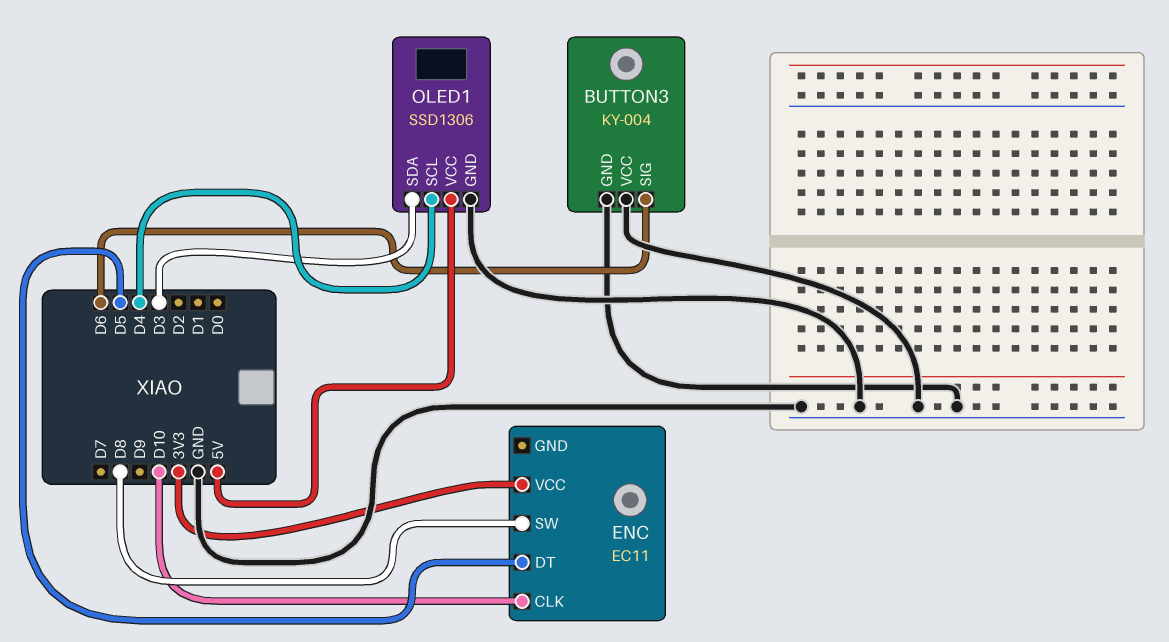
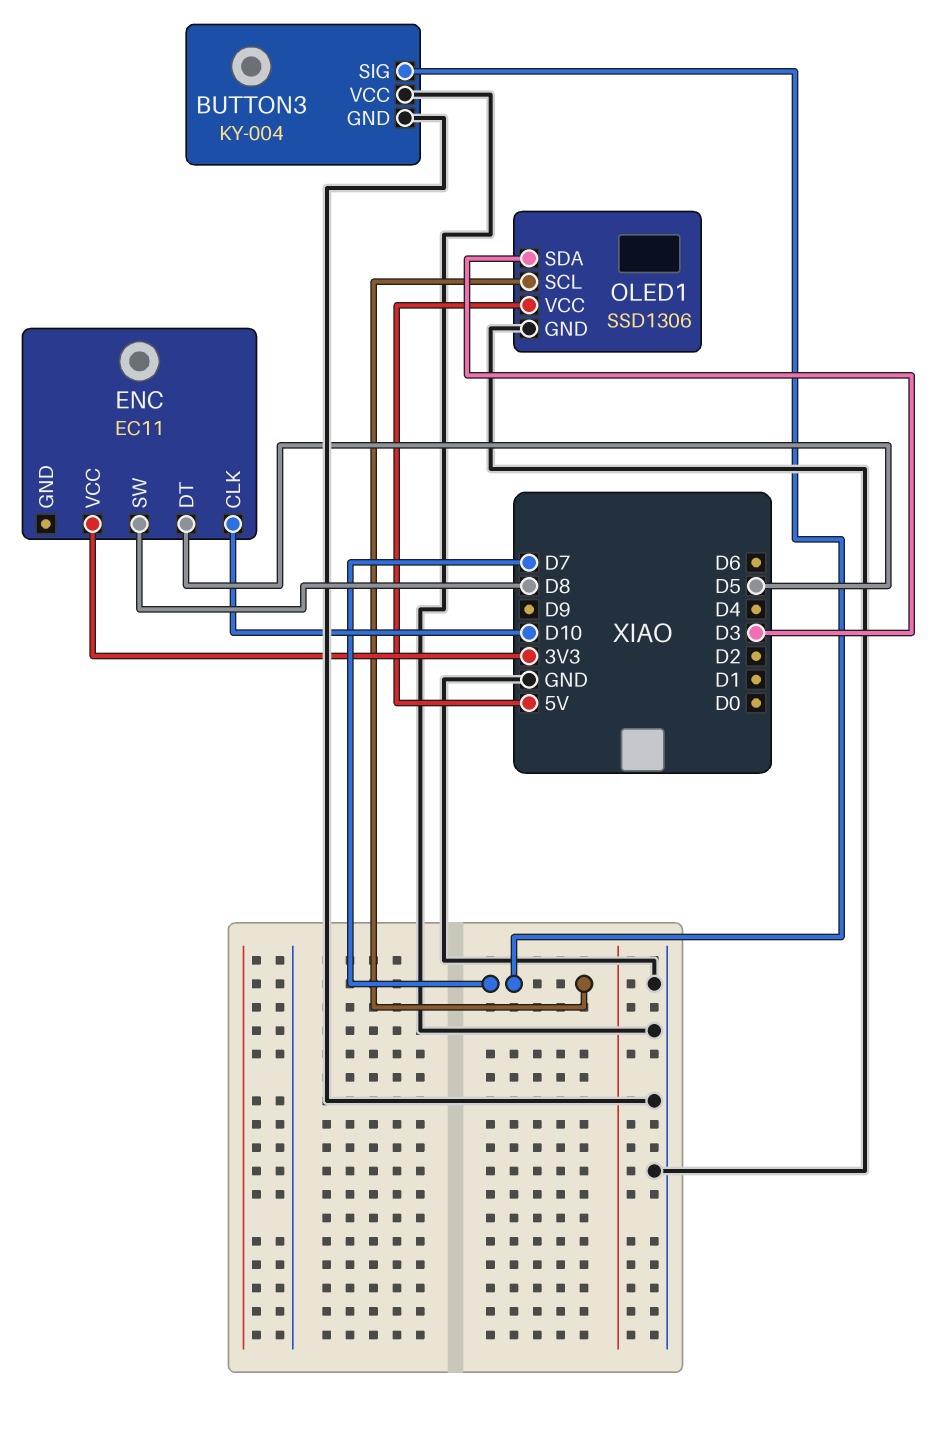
BUTTON3 pin SIG: D6 -> D7
OLED1 pin SCL: D4 -> D7

